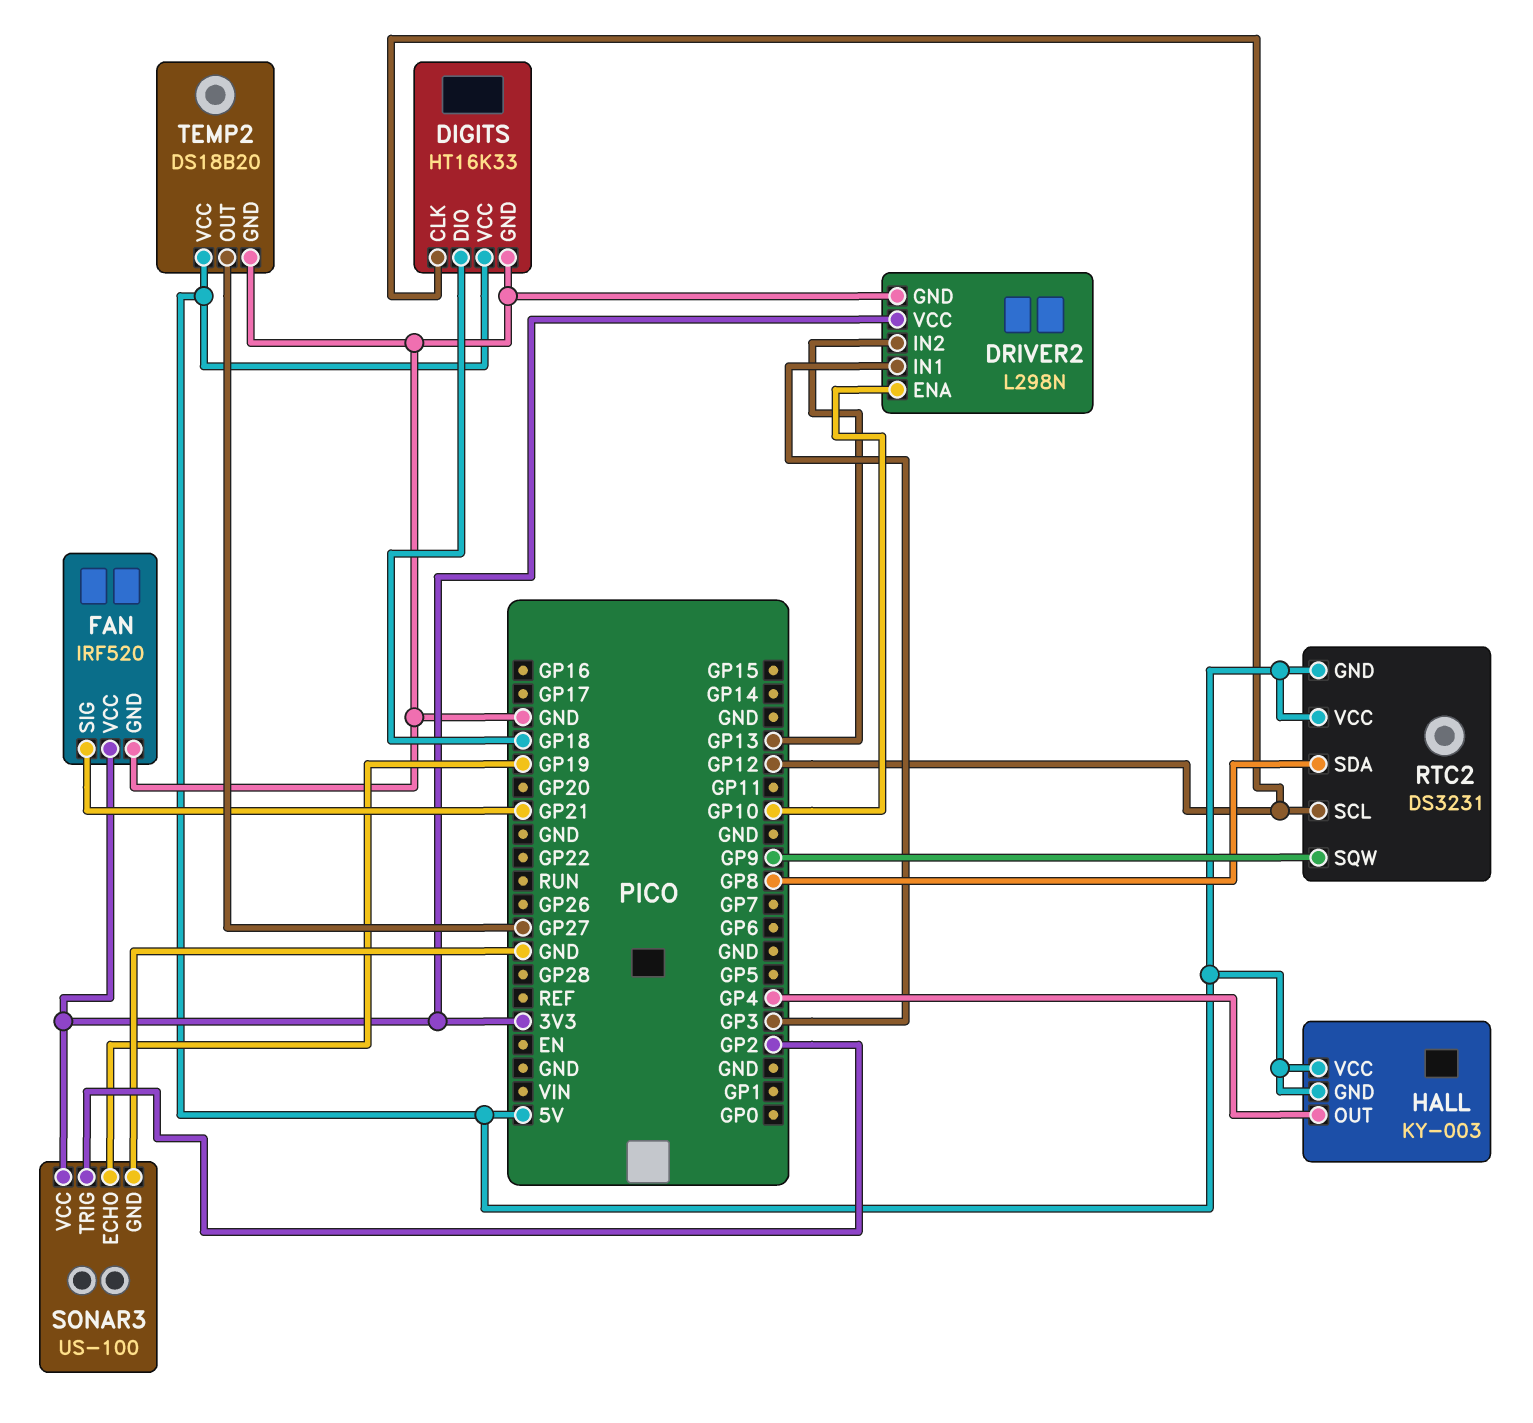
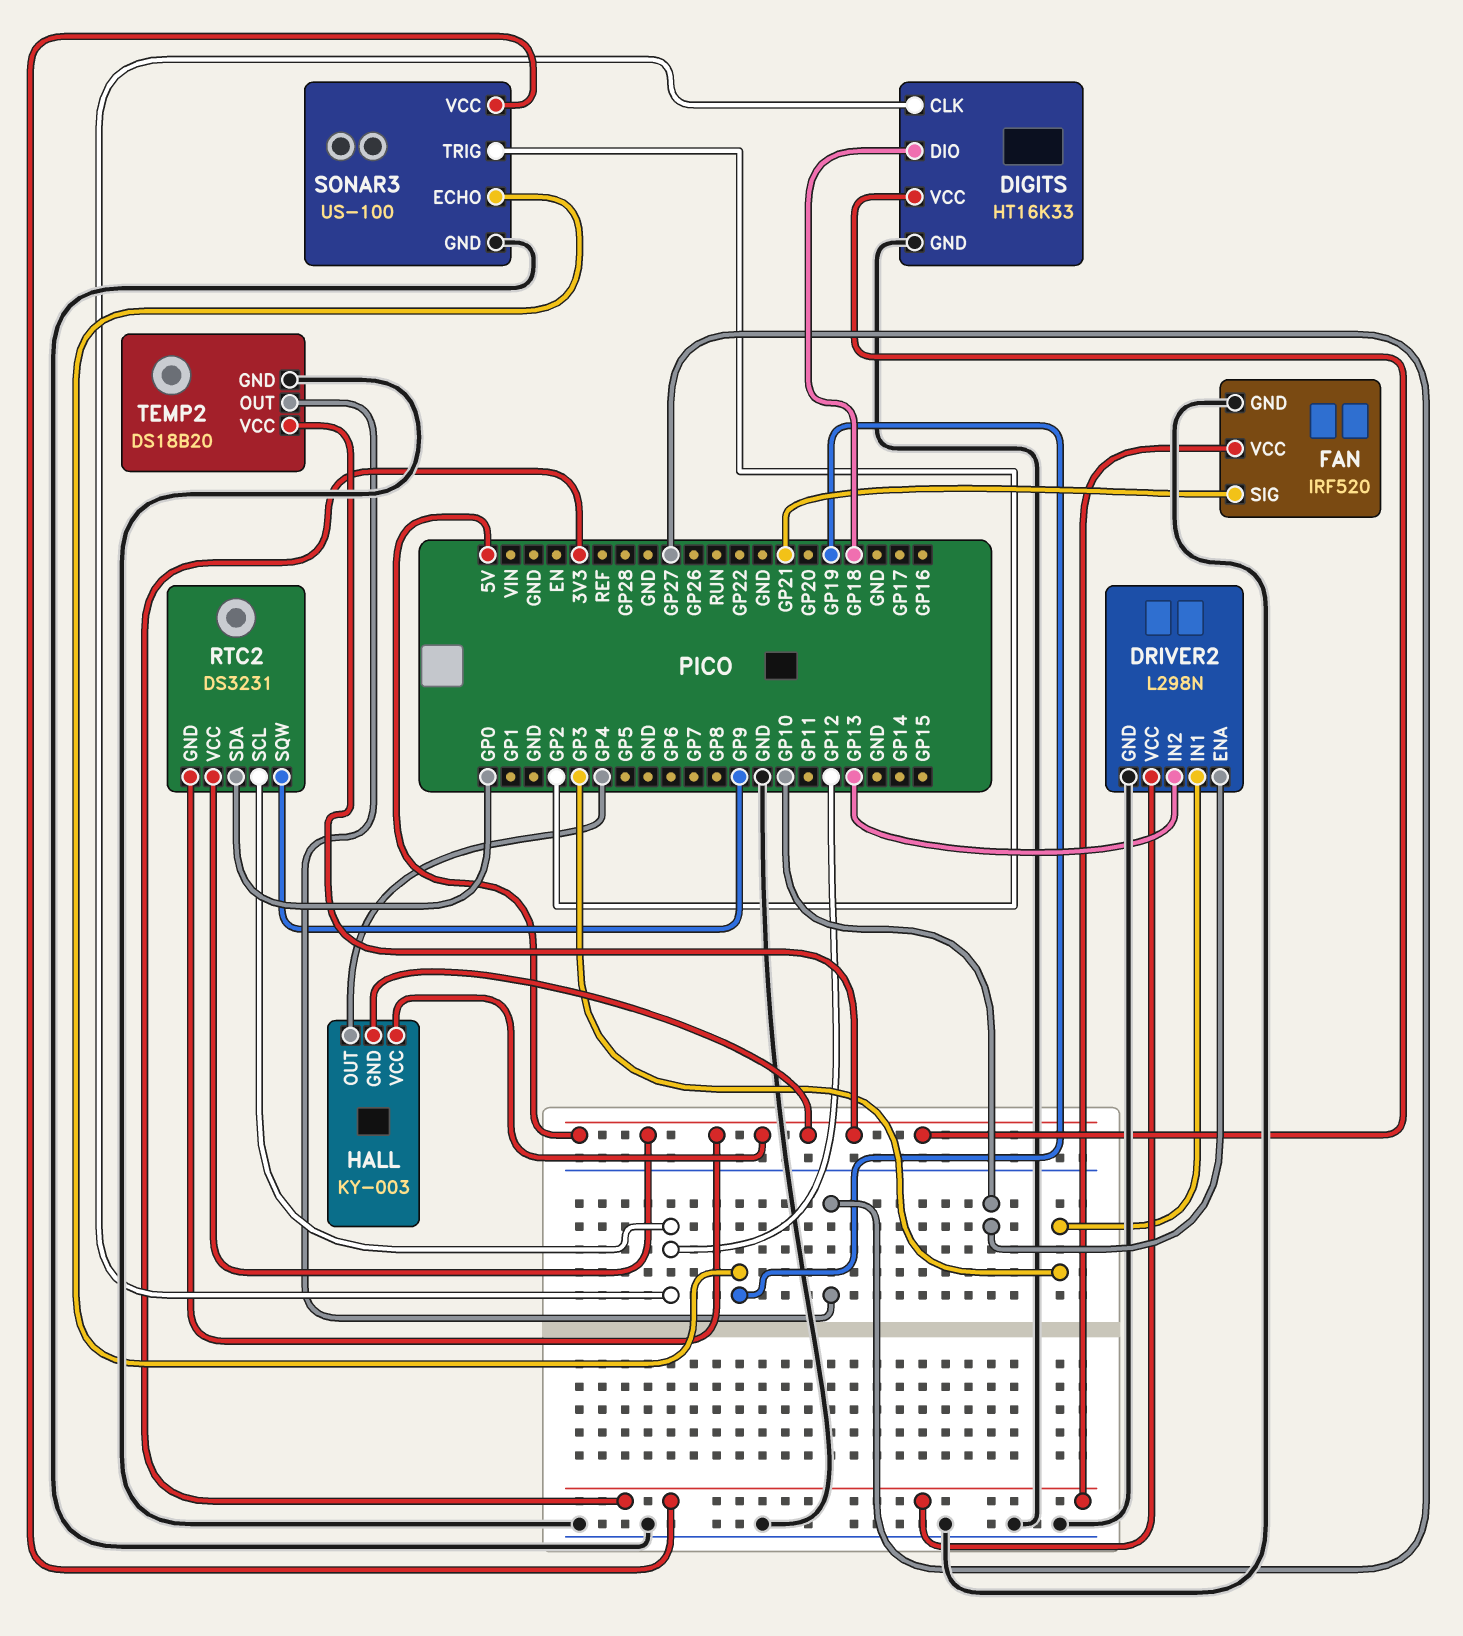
RTC2 pin SDA: GP8 -> GP0

